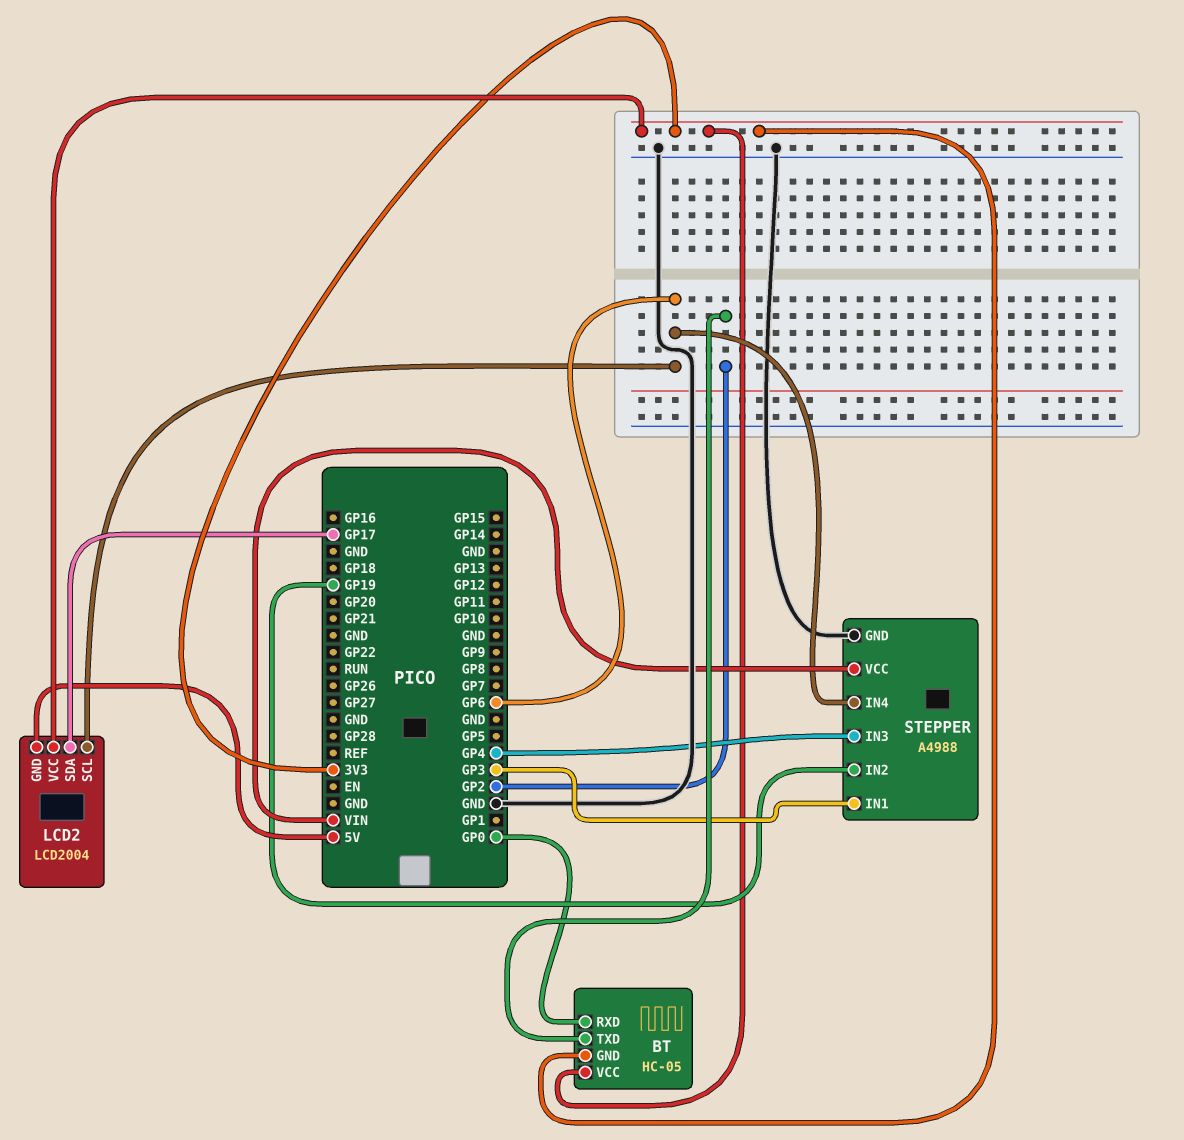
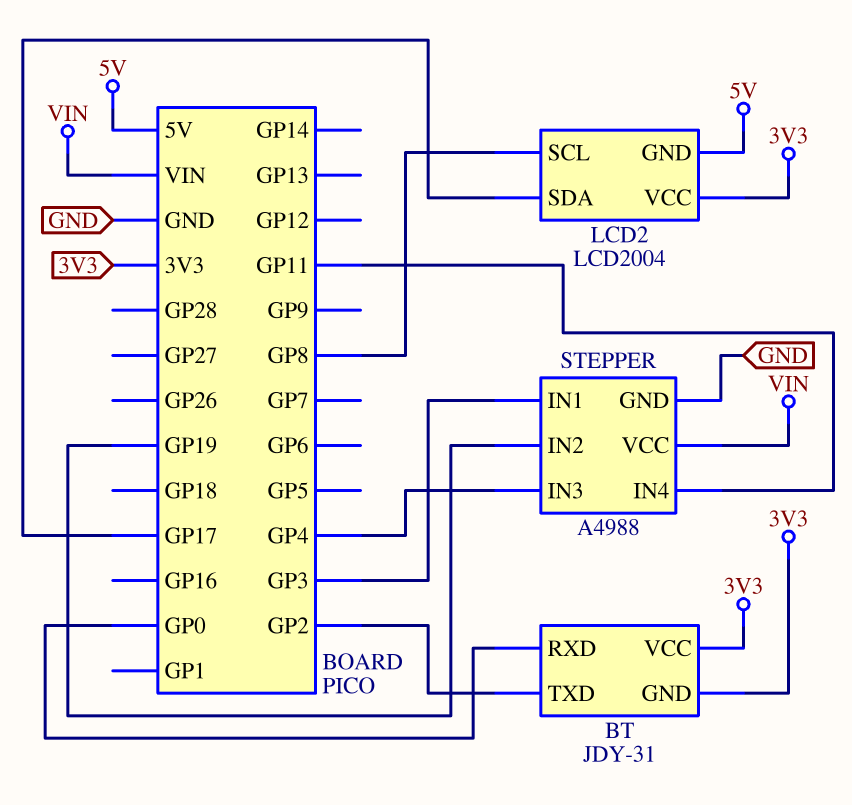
BT: HC-05 -> JDY-31
LCD2 pin SCL: GP6 -> GP8
STEPPER pin IN4: GP6 -> GP11

